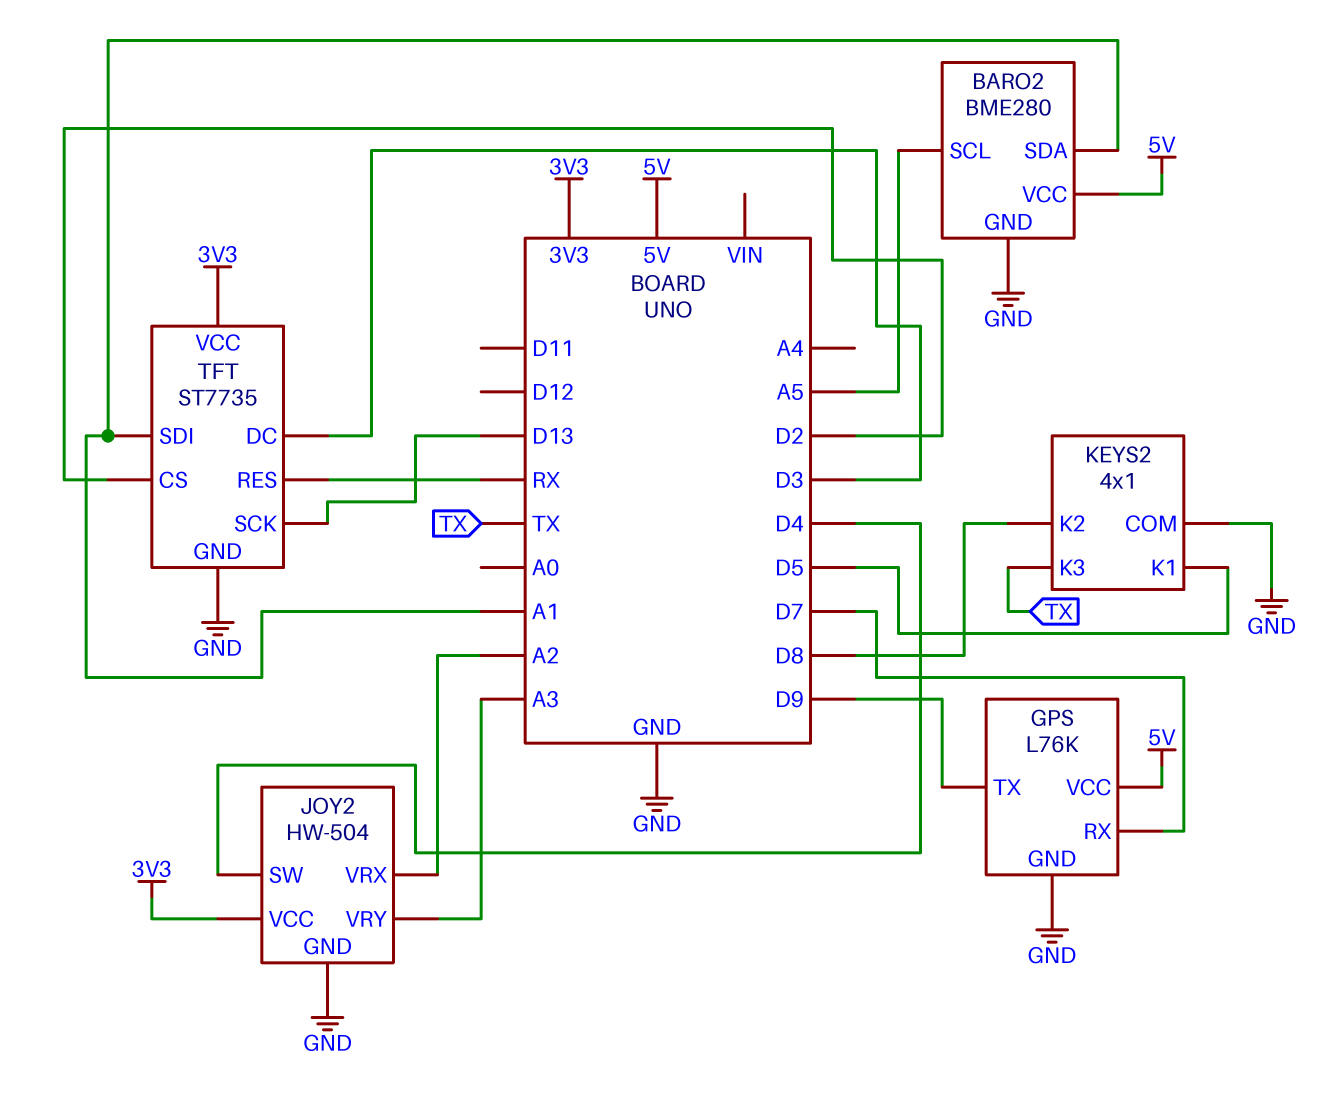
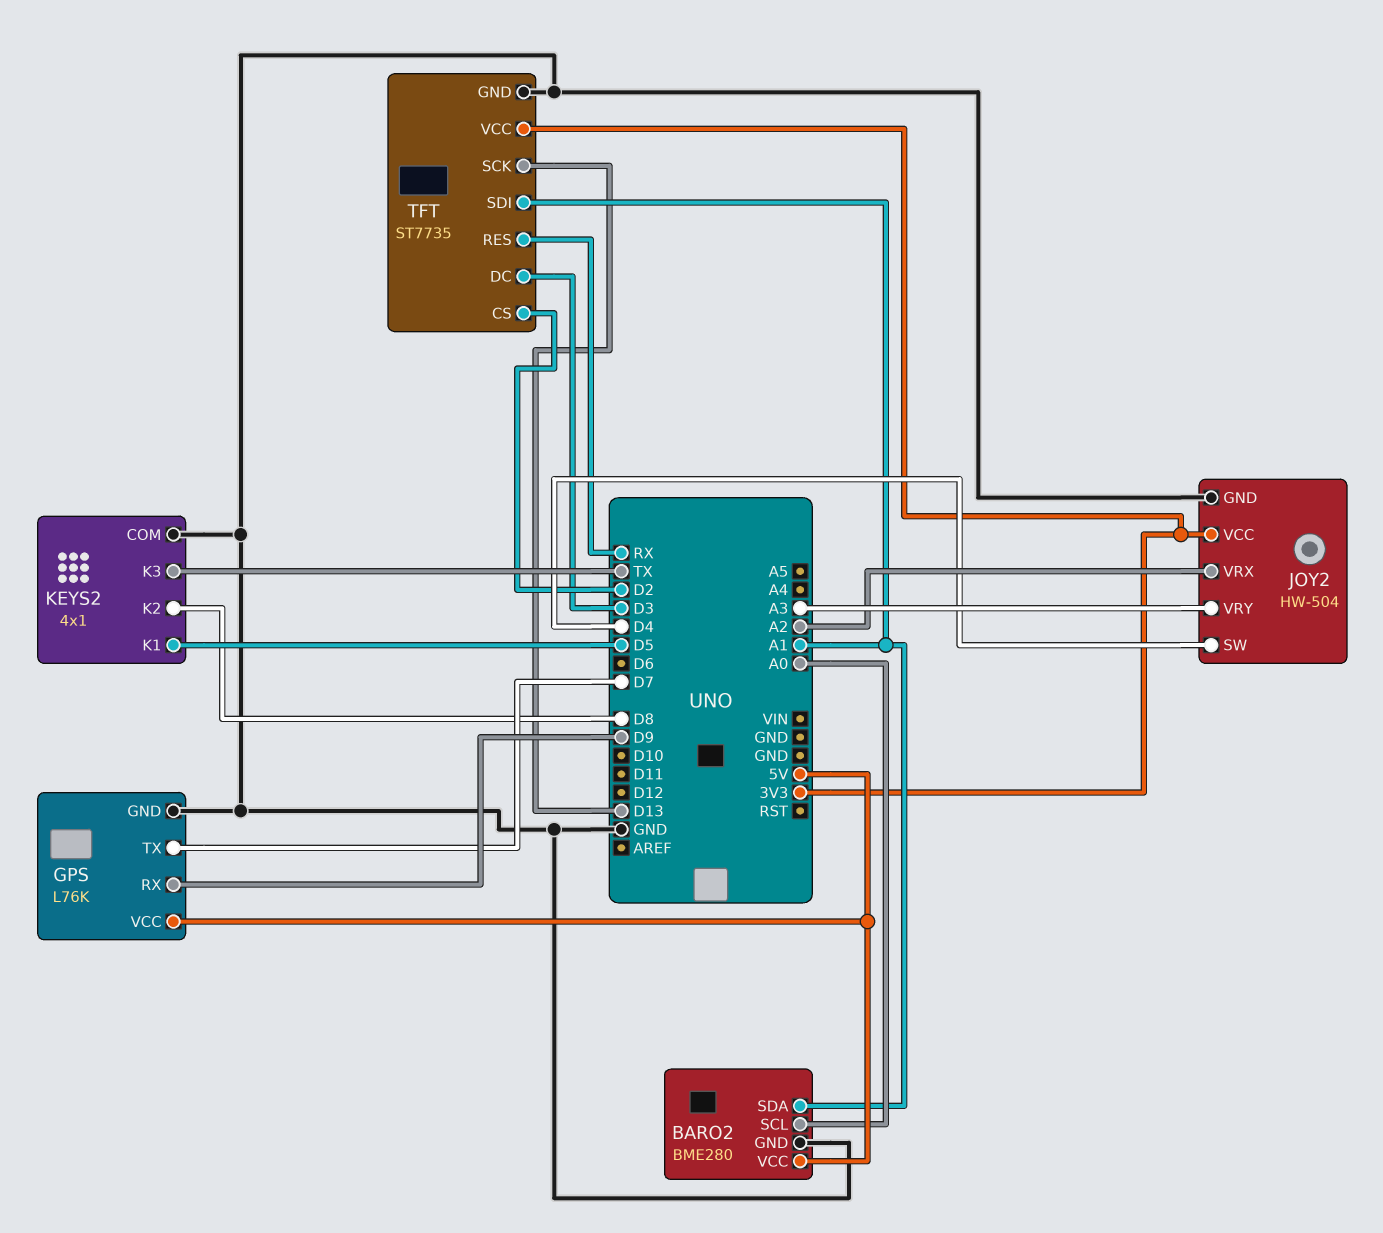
BARO2 pin SCL: A5 -> A0
GPS pin RX: D7 -> D9
GPS pin TX: D9 -> D7

